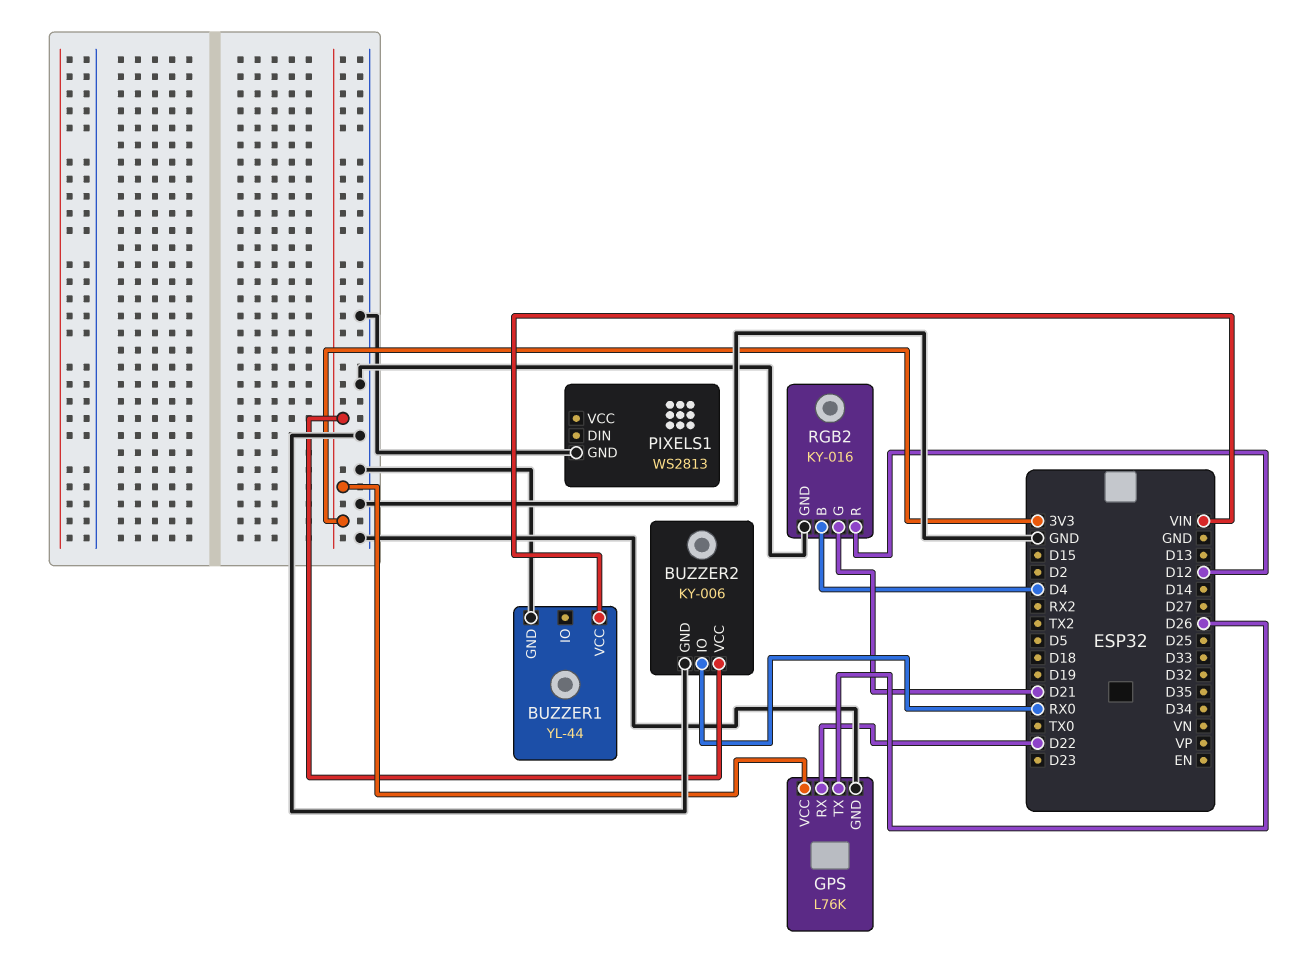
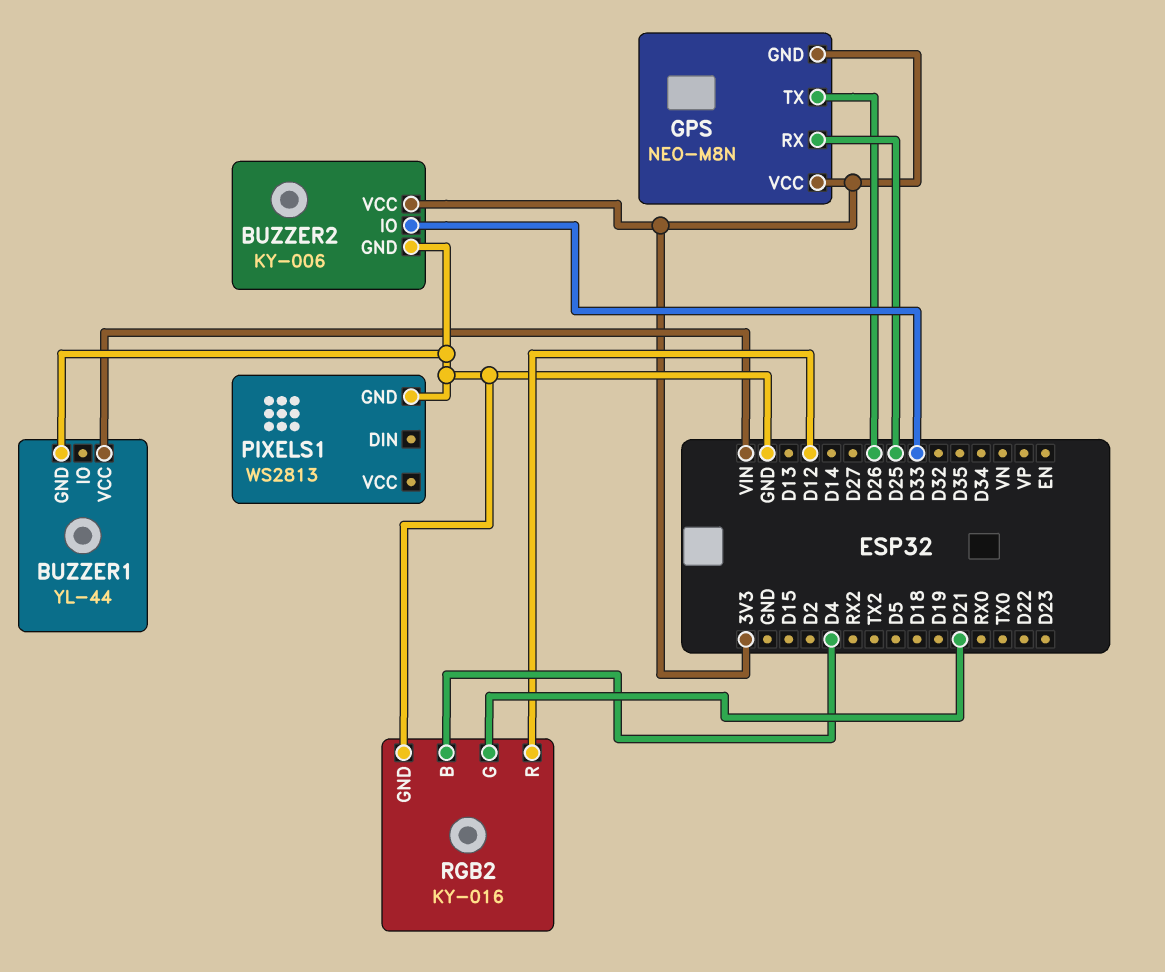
BUZZER2 pin IO: RX0 -> D33
GPS: L76K -> NEO-M8N
GPS pin GND: GND -> 3V3
GPS pin RX: D22 -> D25

